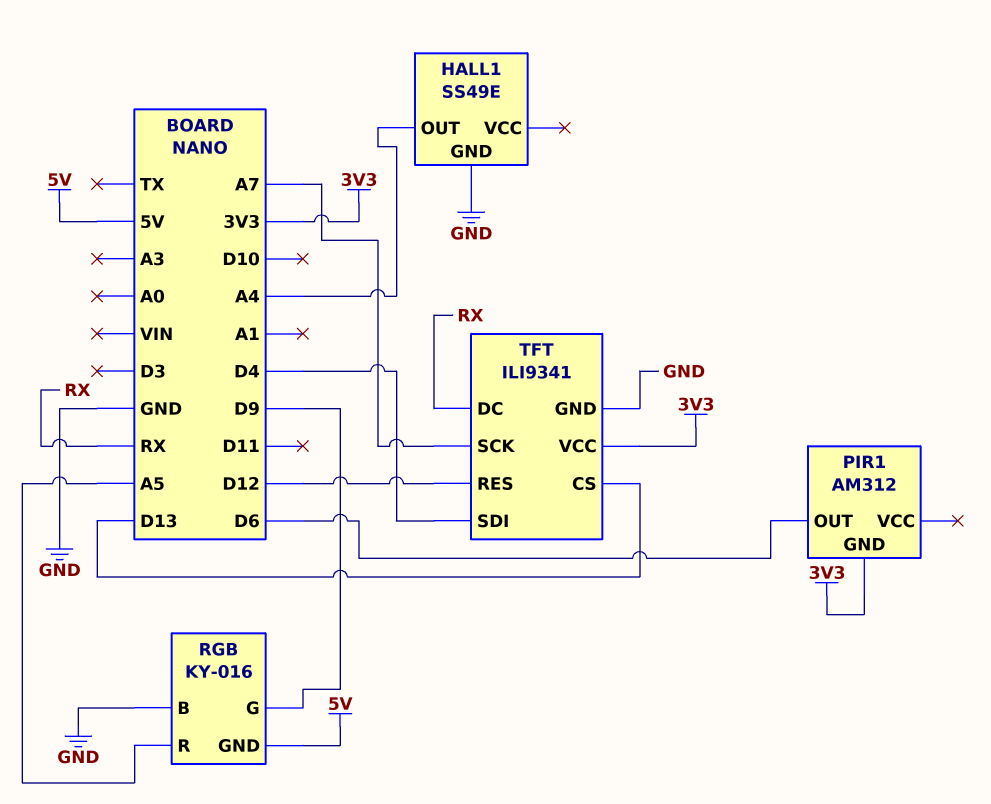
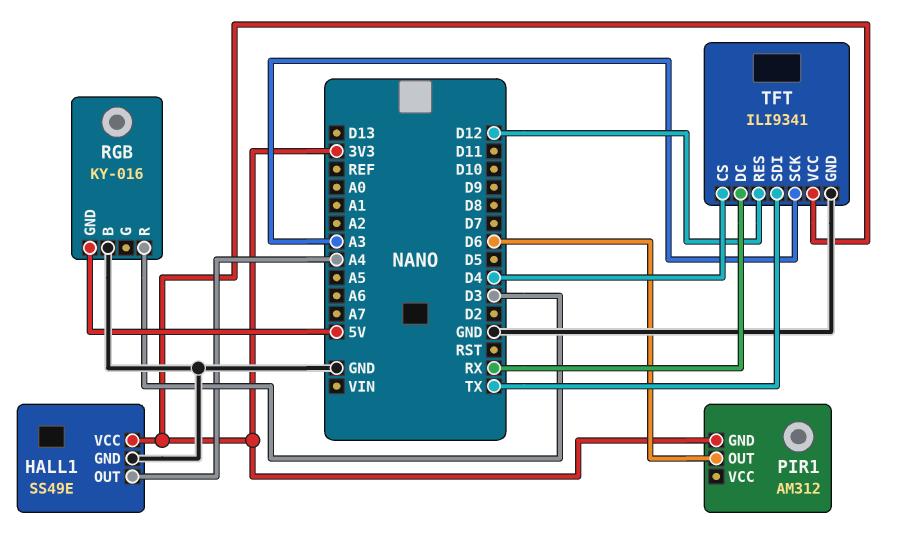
HALL1 pin VCC: none -> 3V3
RGB pin G: D9 -> none
RGB pin R: A5 -> D3
TFT pin CS: D13 -> D4
TFT pin SCK: A7 -> A3
TFT pin SDI: D4 -> TX

